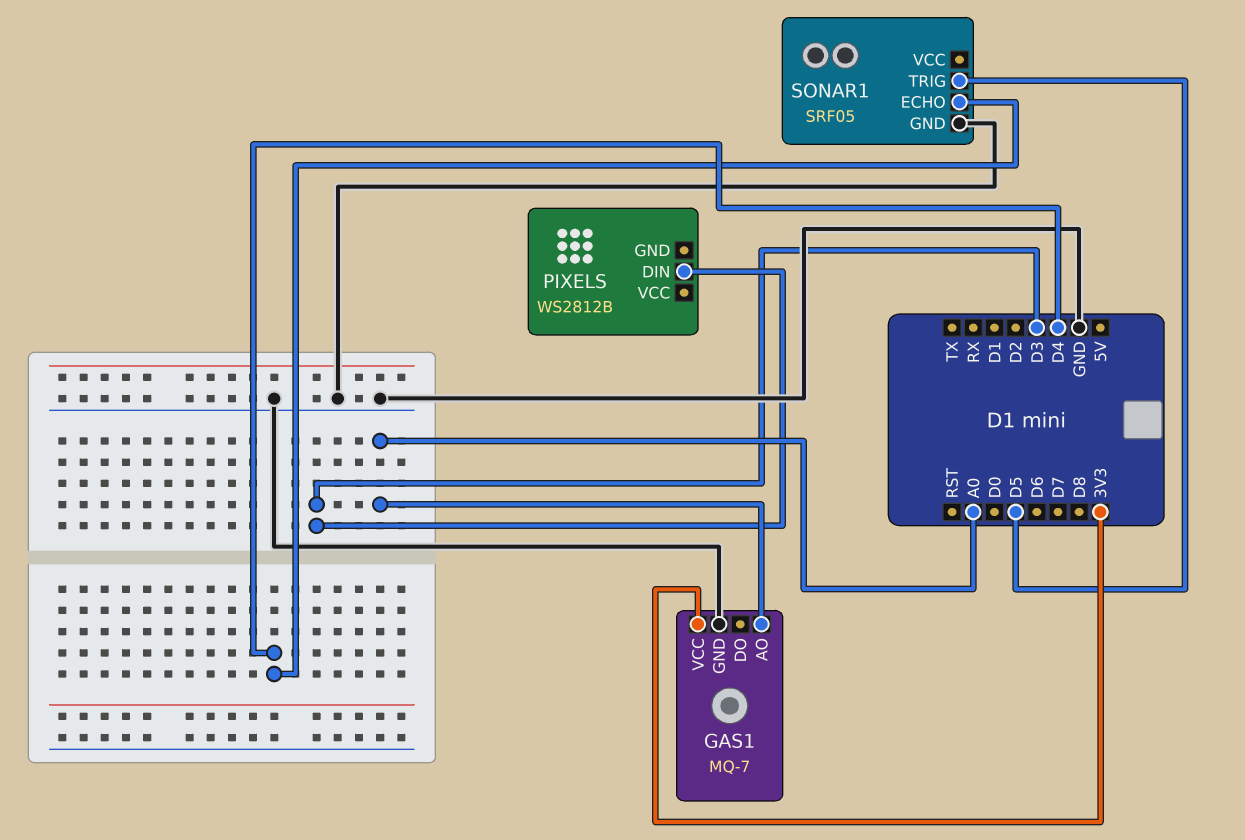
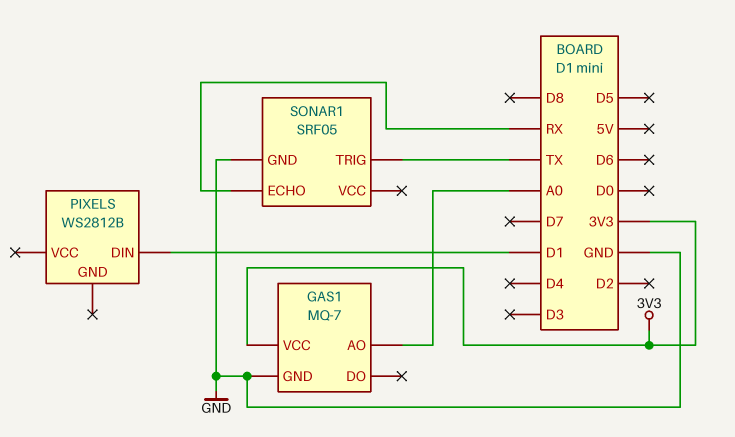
PIXELS pin DIN: D3 -> D1
SONAR1 pin ECHO: D4 -> RX
SONAR1 pin TRIG: D5 -> TX

